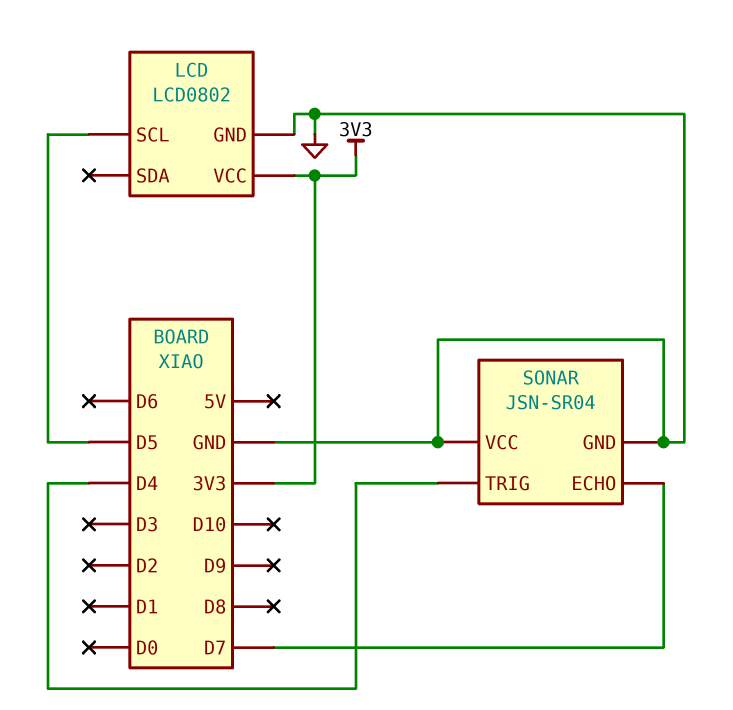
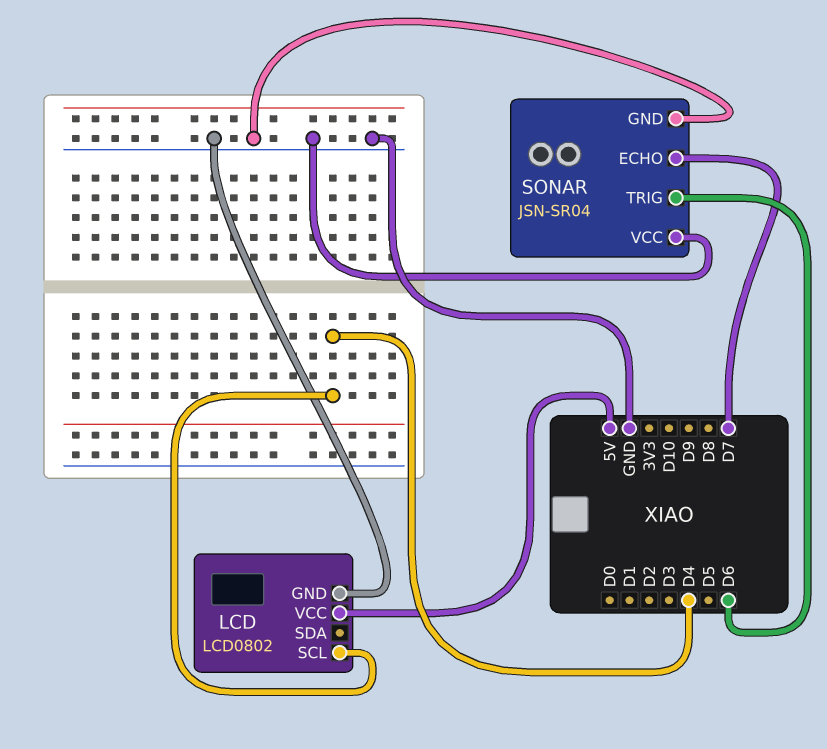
LCD pin SCL: D5 -> D4
LCD pin VCC: 3V3 -> 5V
SONAR pin TRIG: D4 -> D6

